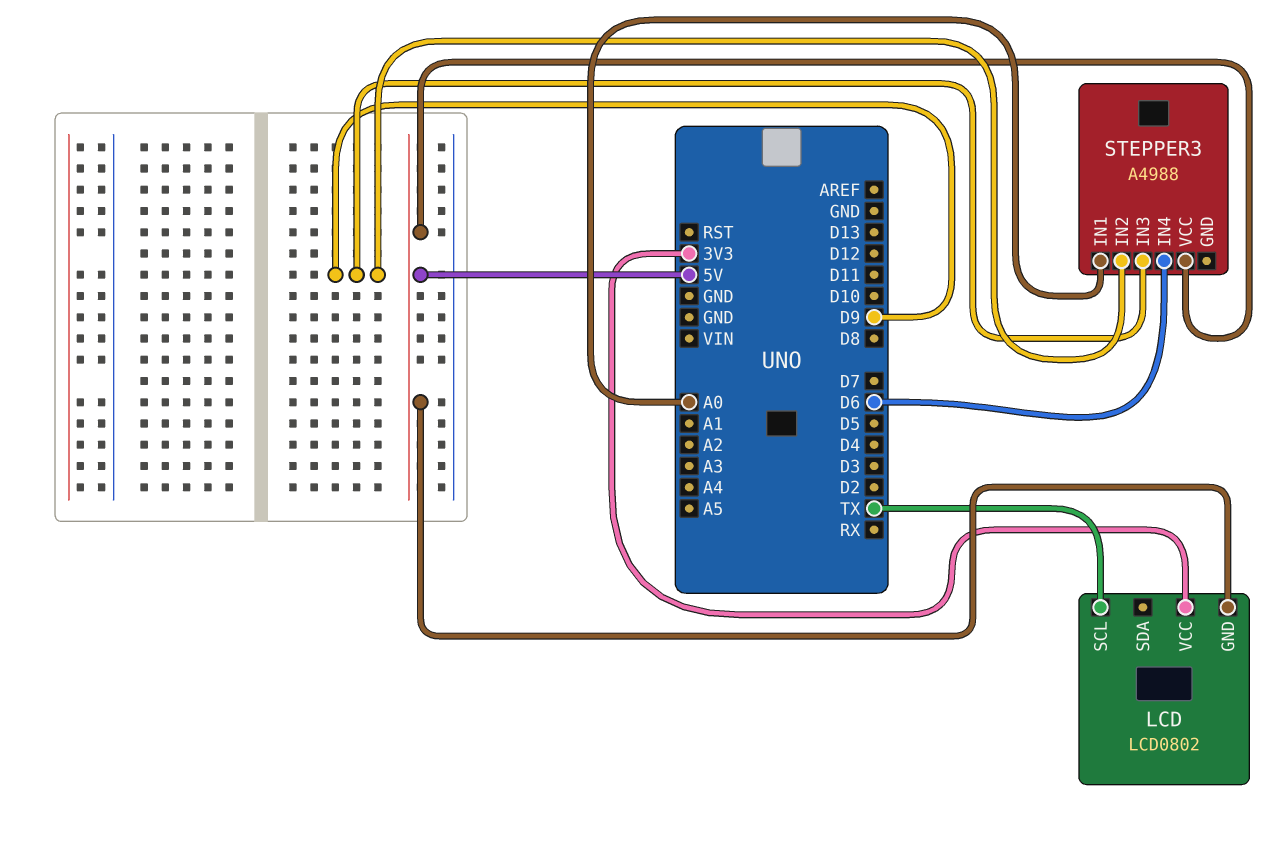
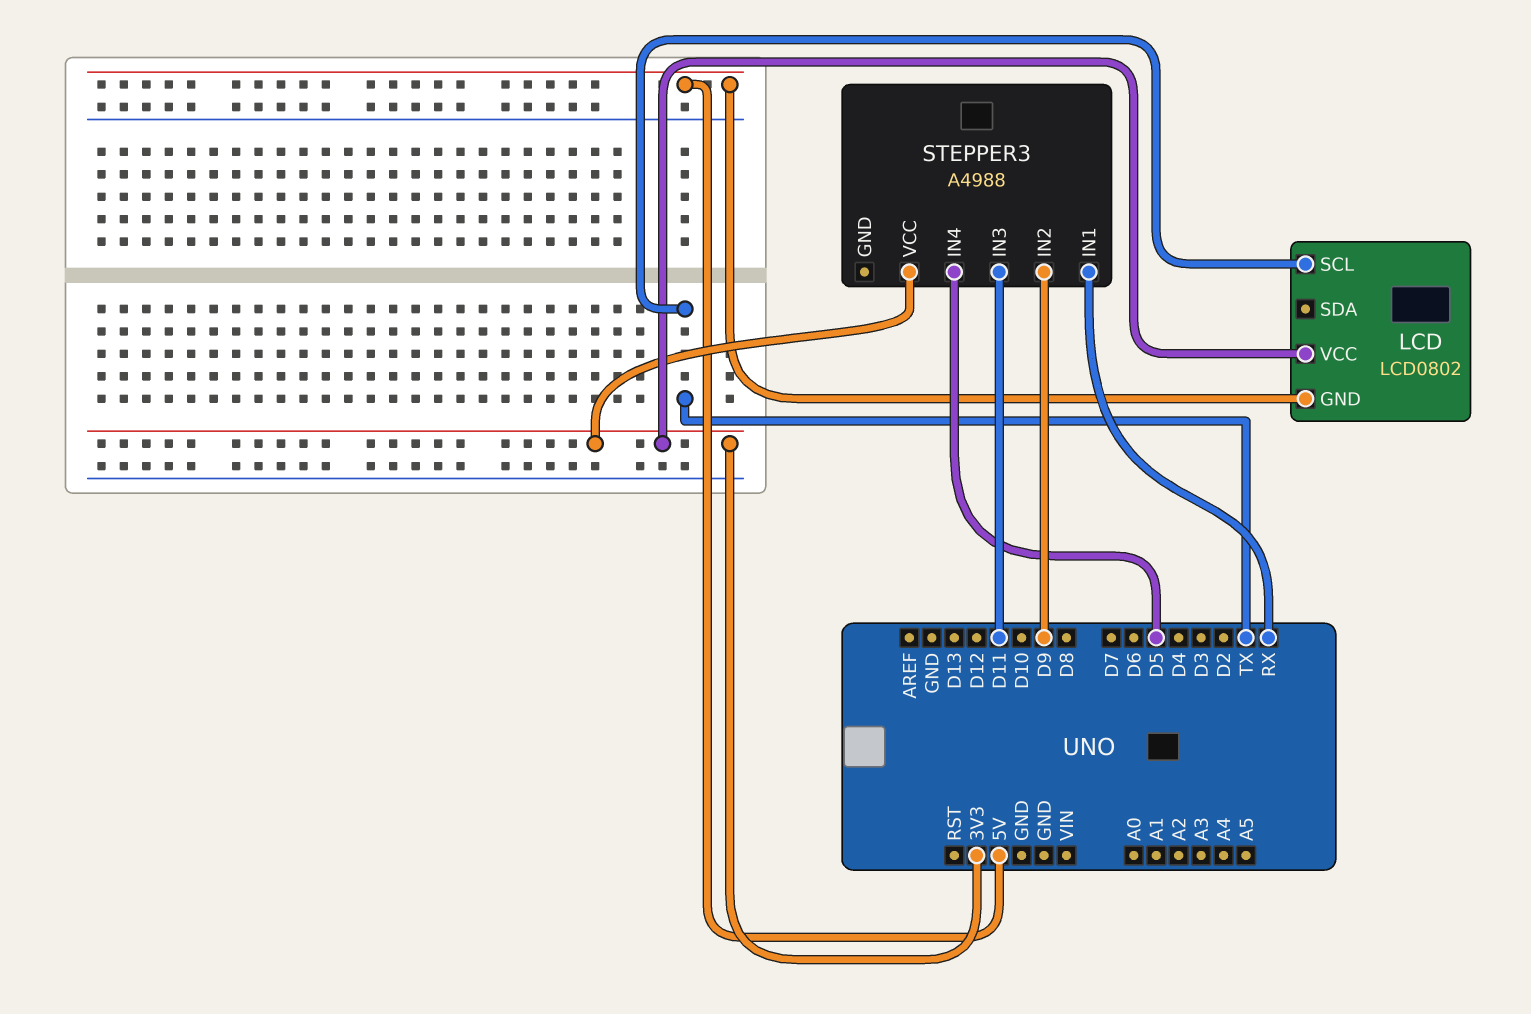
STEPPER3 pin IN1: A0 -> RX
STEPPER3 pin IN3: D9 -> D11
STEPPER3 pin IN4: D6 -> D5
STEPPER3 pin VCC: 5V -> 3V3

